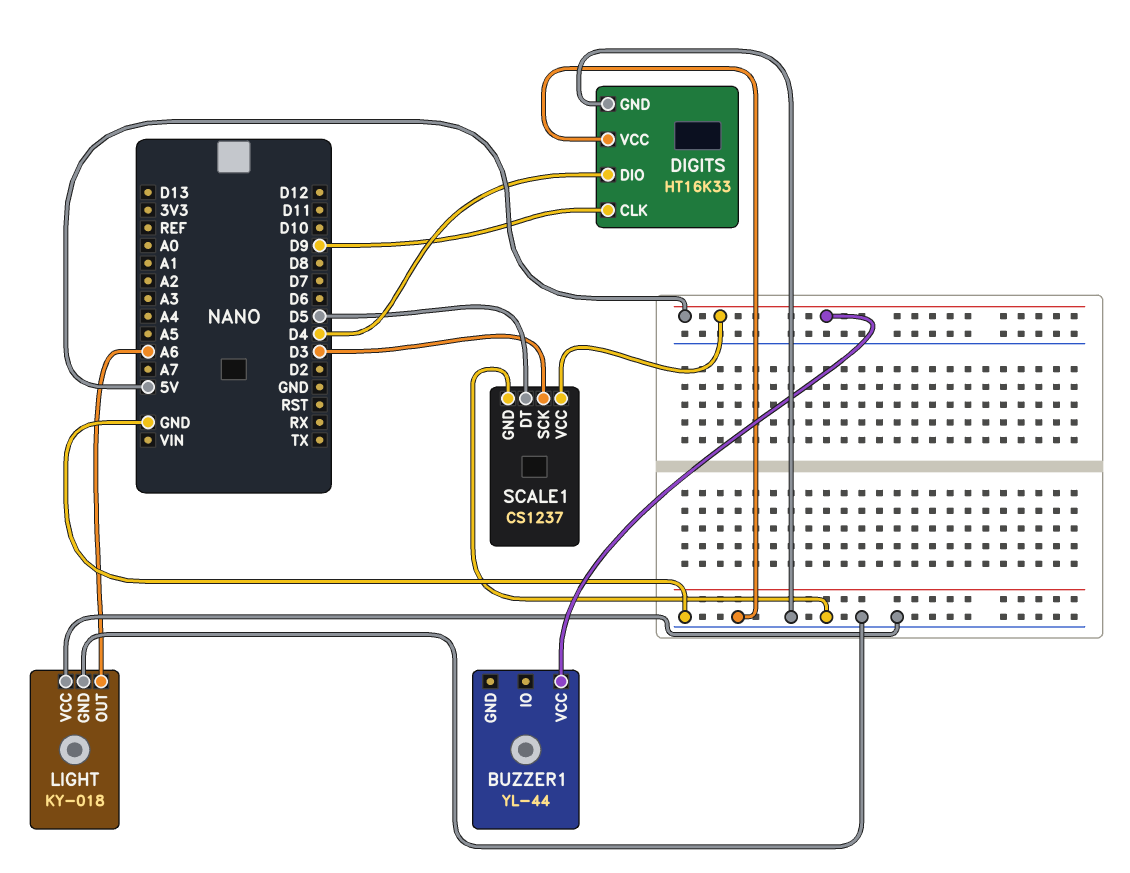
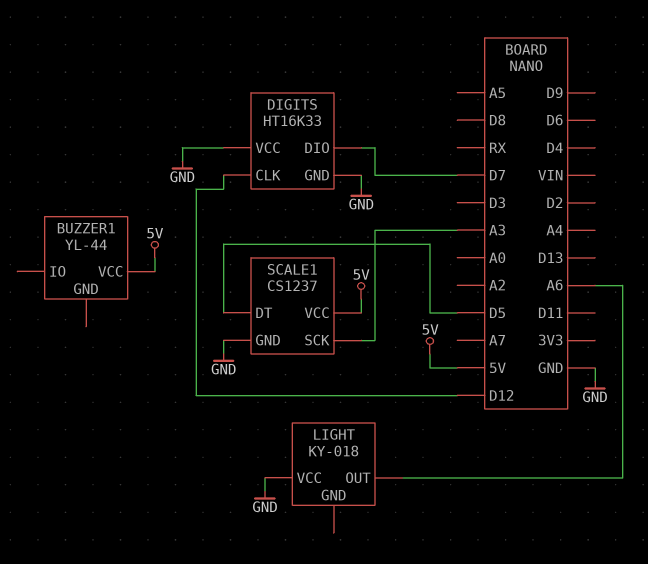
DIGITS pin CLK: D9 -> D12
DIGITS pin DIO: D4 -> D7
LIGHT pin GND: GND -> none
SCALE1 pin SCK: D3 -> A3

